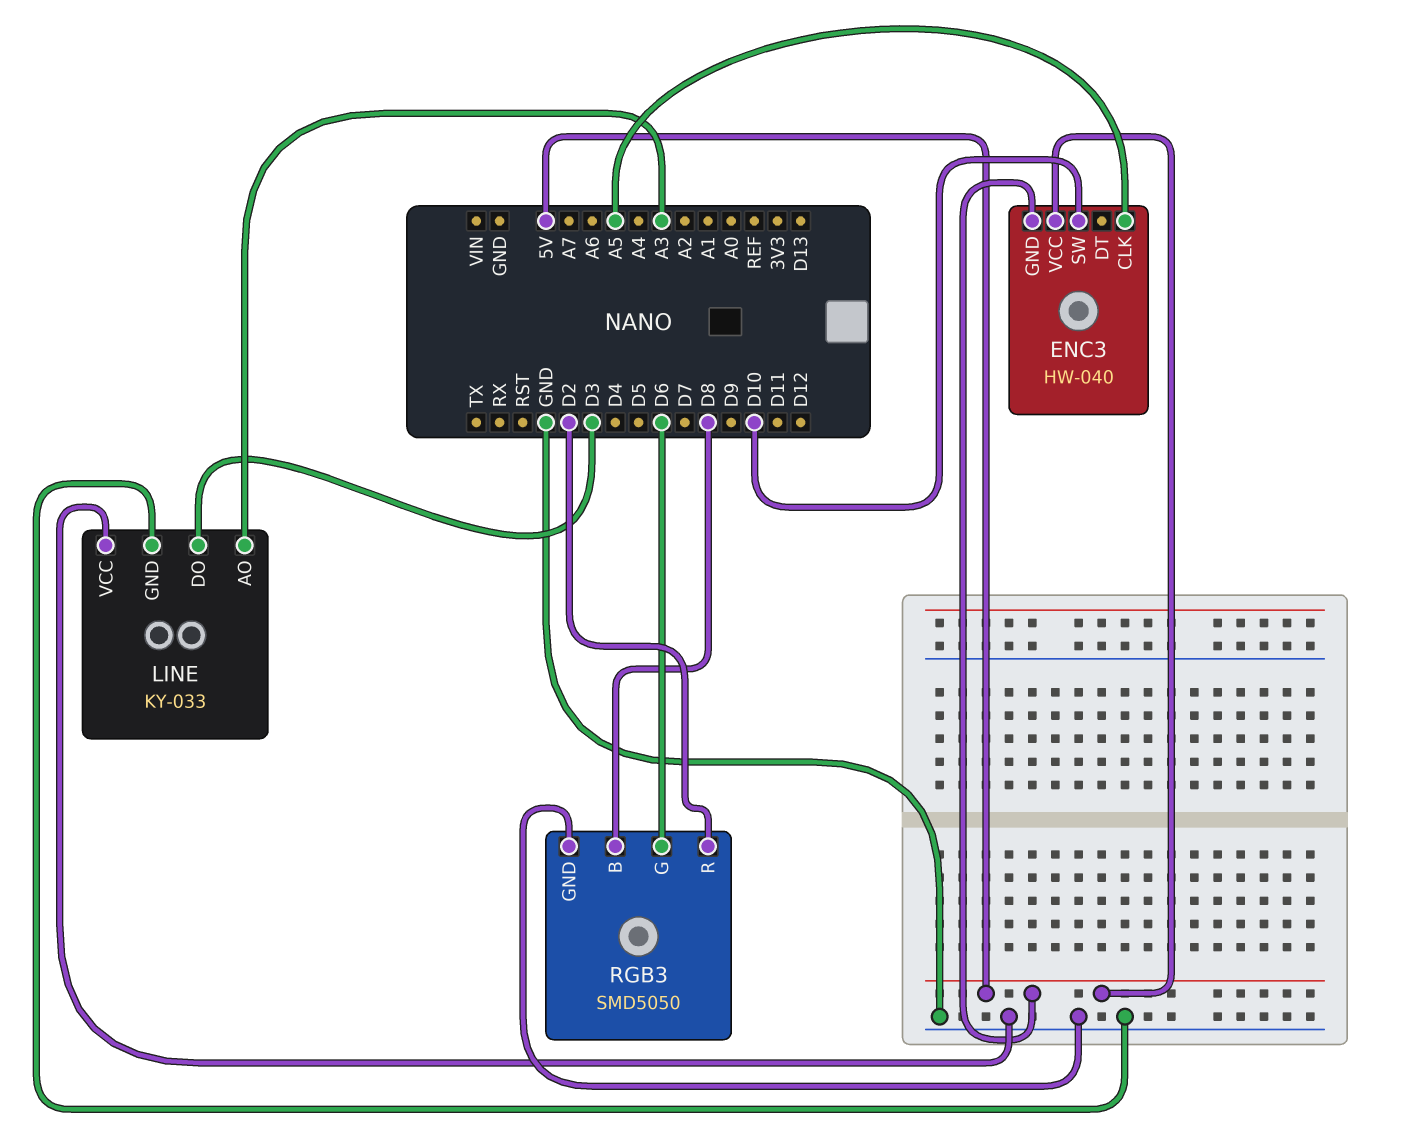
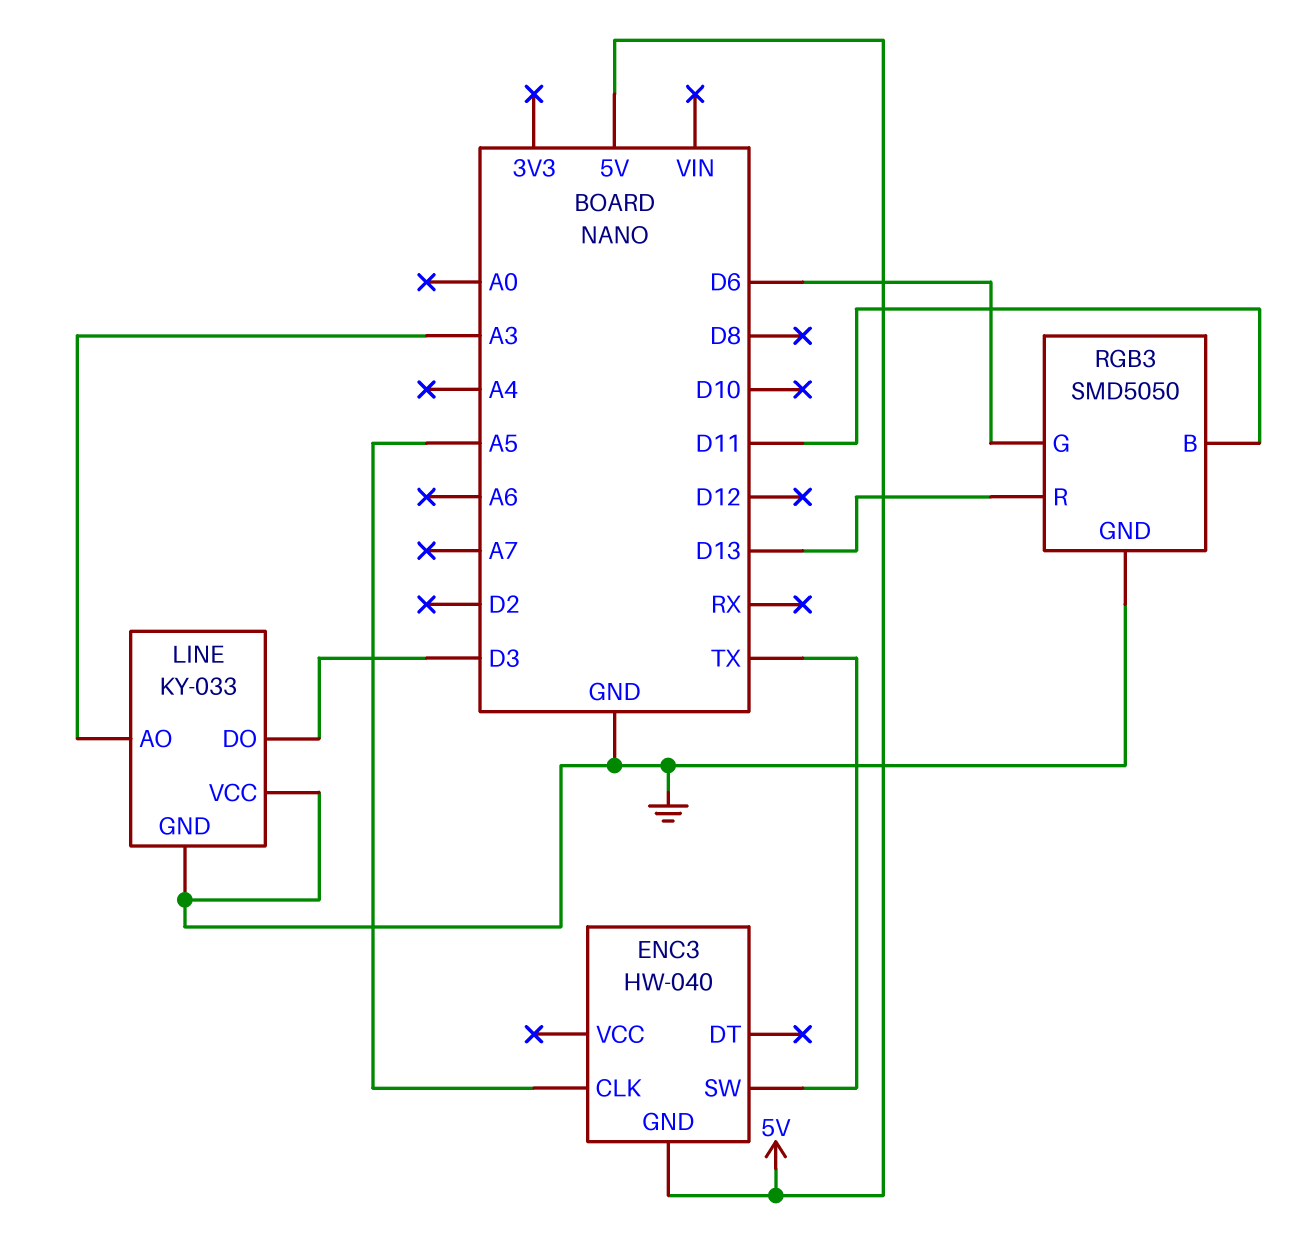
ENC3 pin SW: D10 -> TX
ENC3 pin VCC: 5V -> none
RGB3 pin B: D8 -> D11
RGB3 pin R: D2 -> D13

